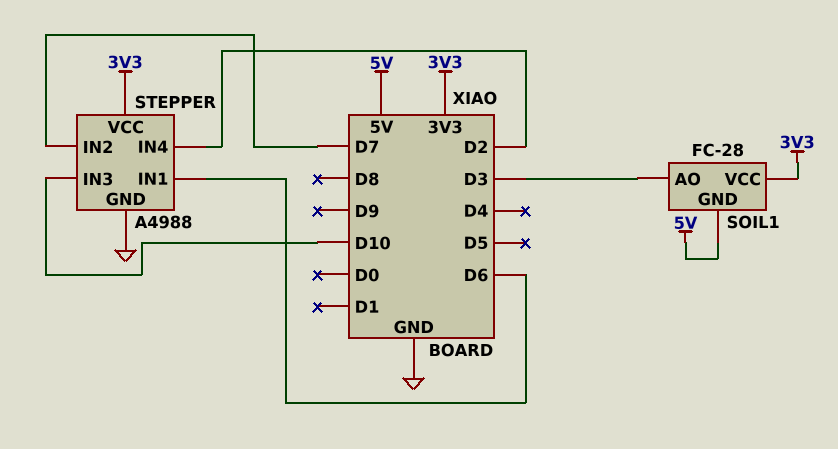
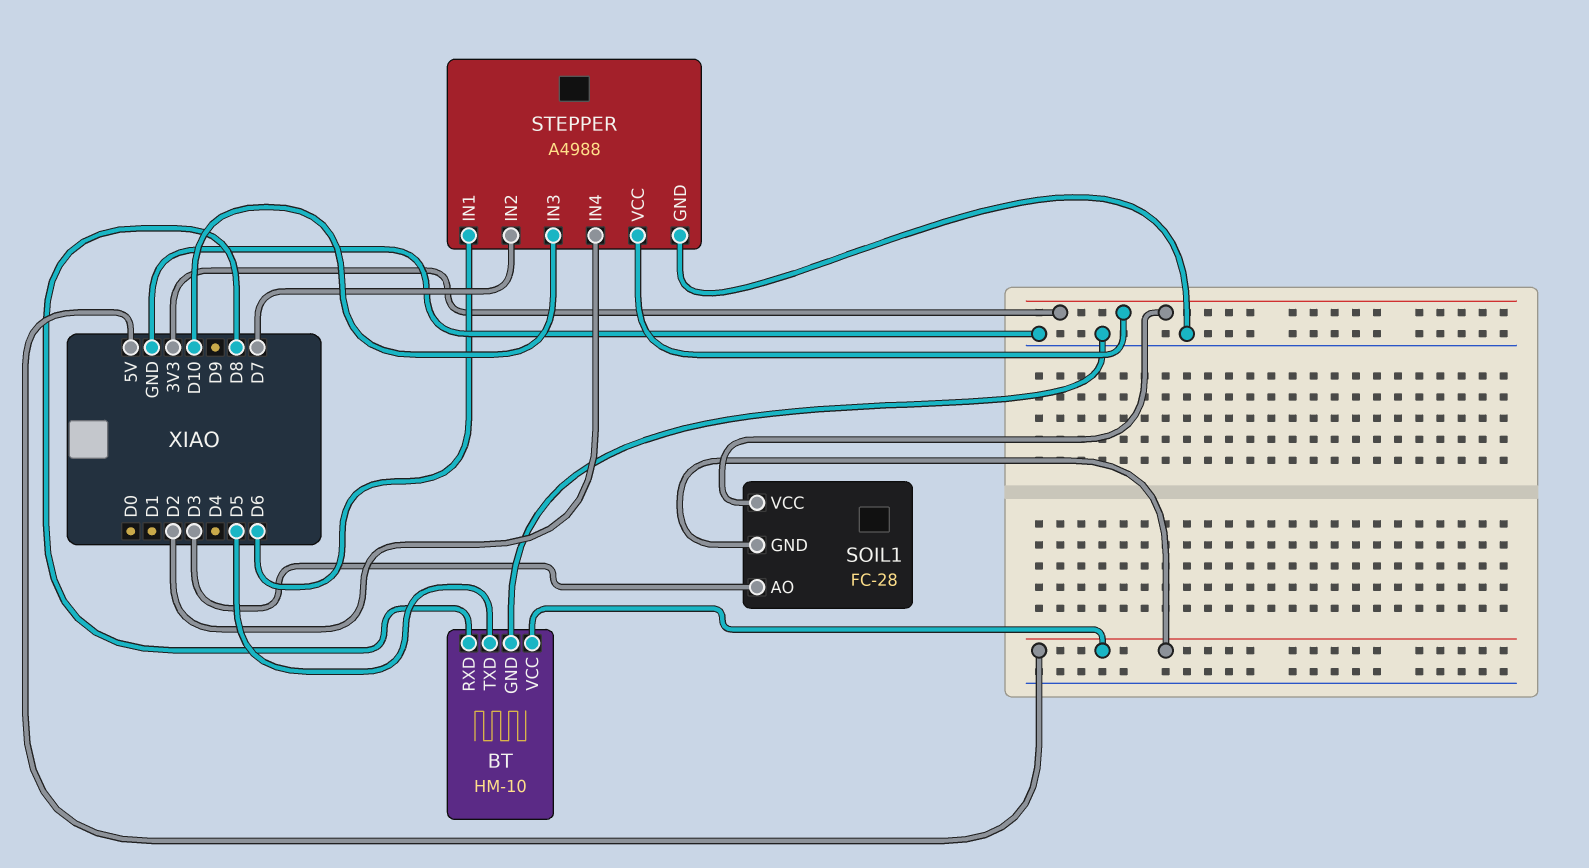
BT: none -> HM-10
BT pin GND: none -> GND
BT pin RXD: none -> D8
BT pin TXD: none -> D5
BT pin VCC: none -> 5V

